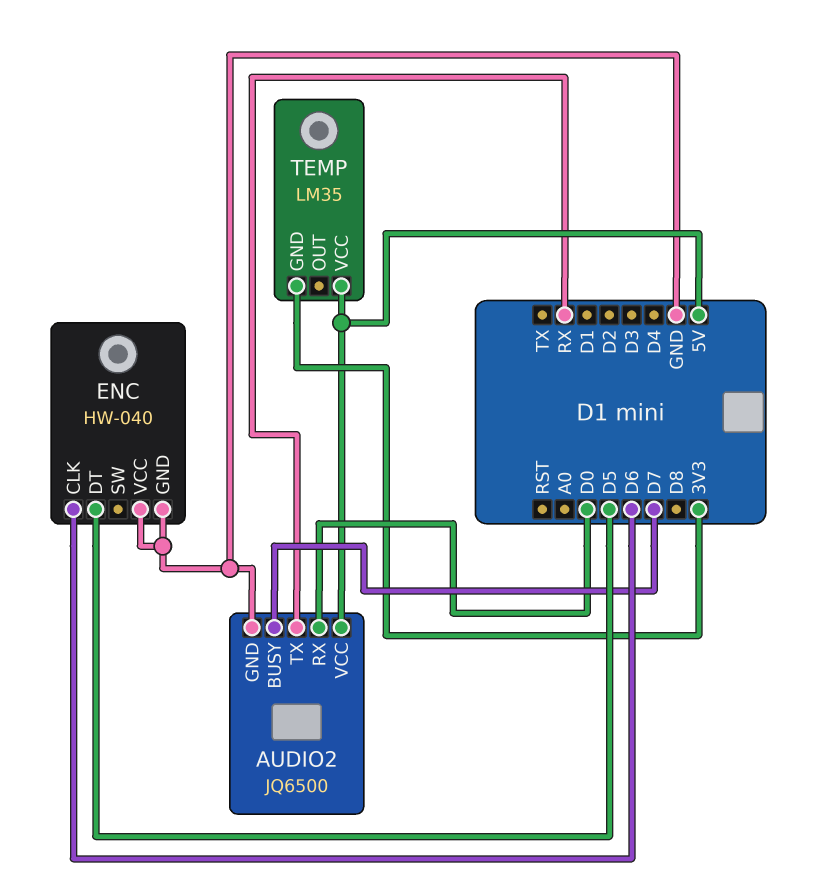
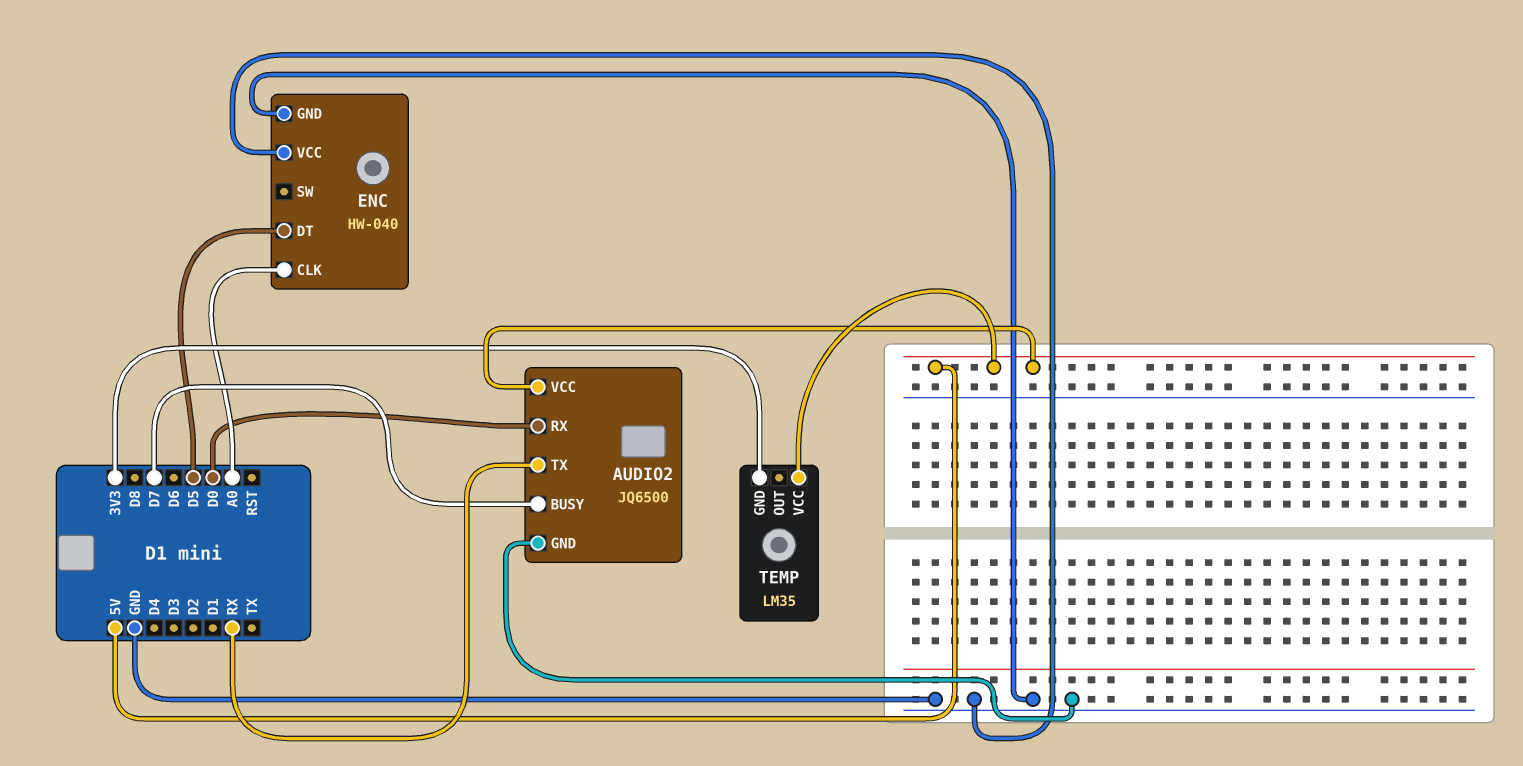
ENC pin CLK: D6 -> A0

